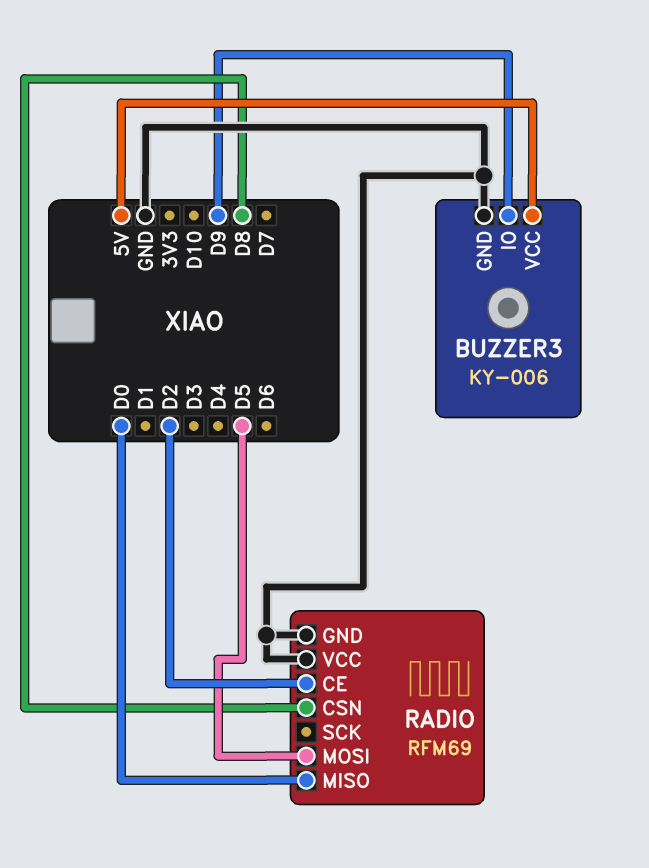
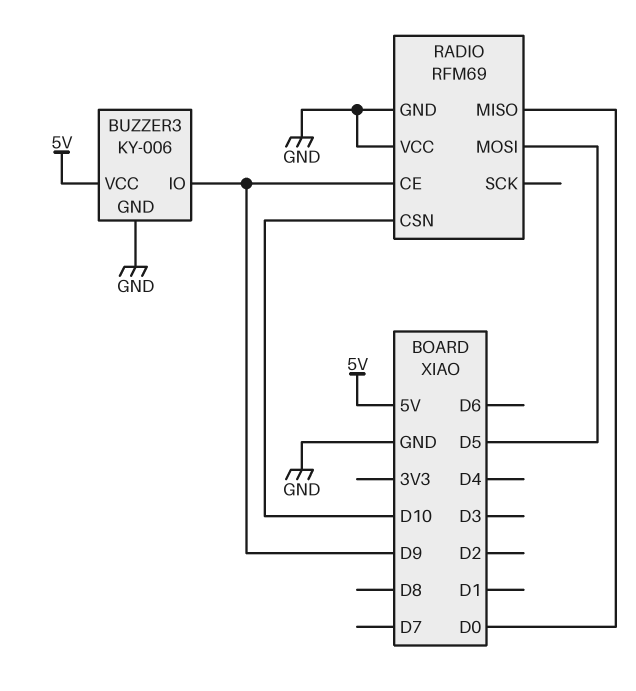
RADIO pin CE: D2 -> D9
RADIO pin CSN: D8 -> D10

